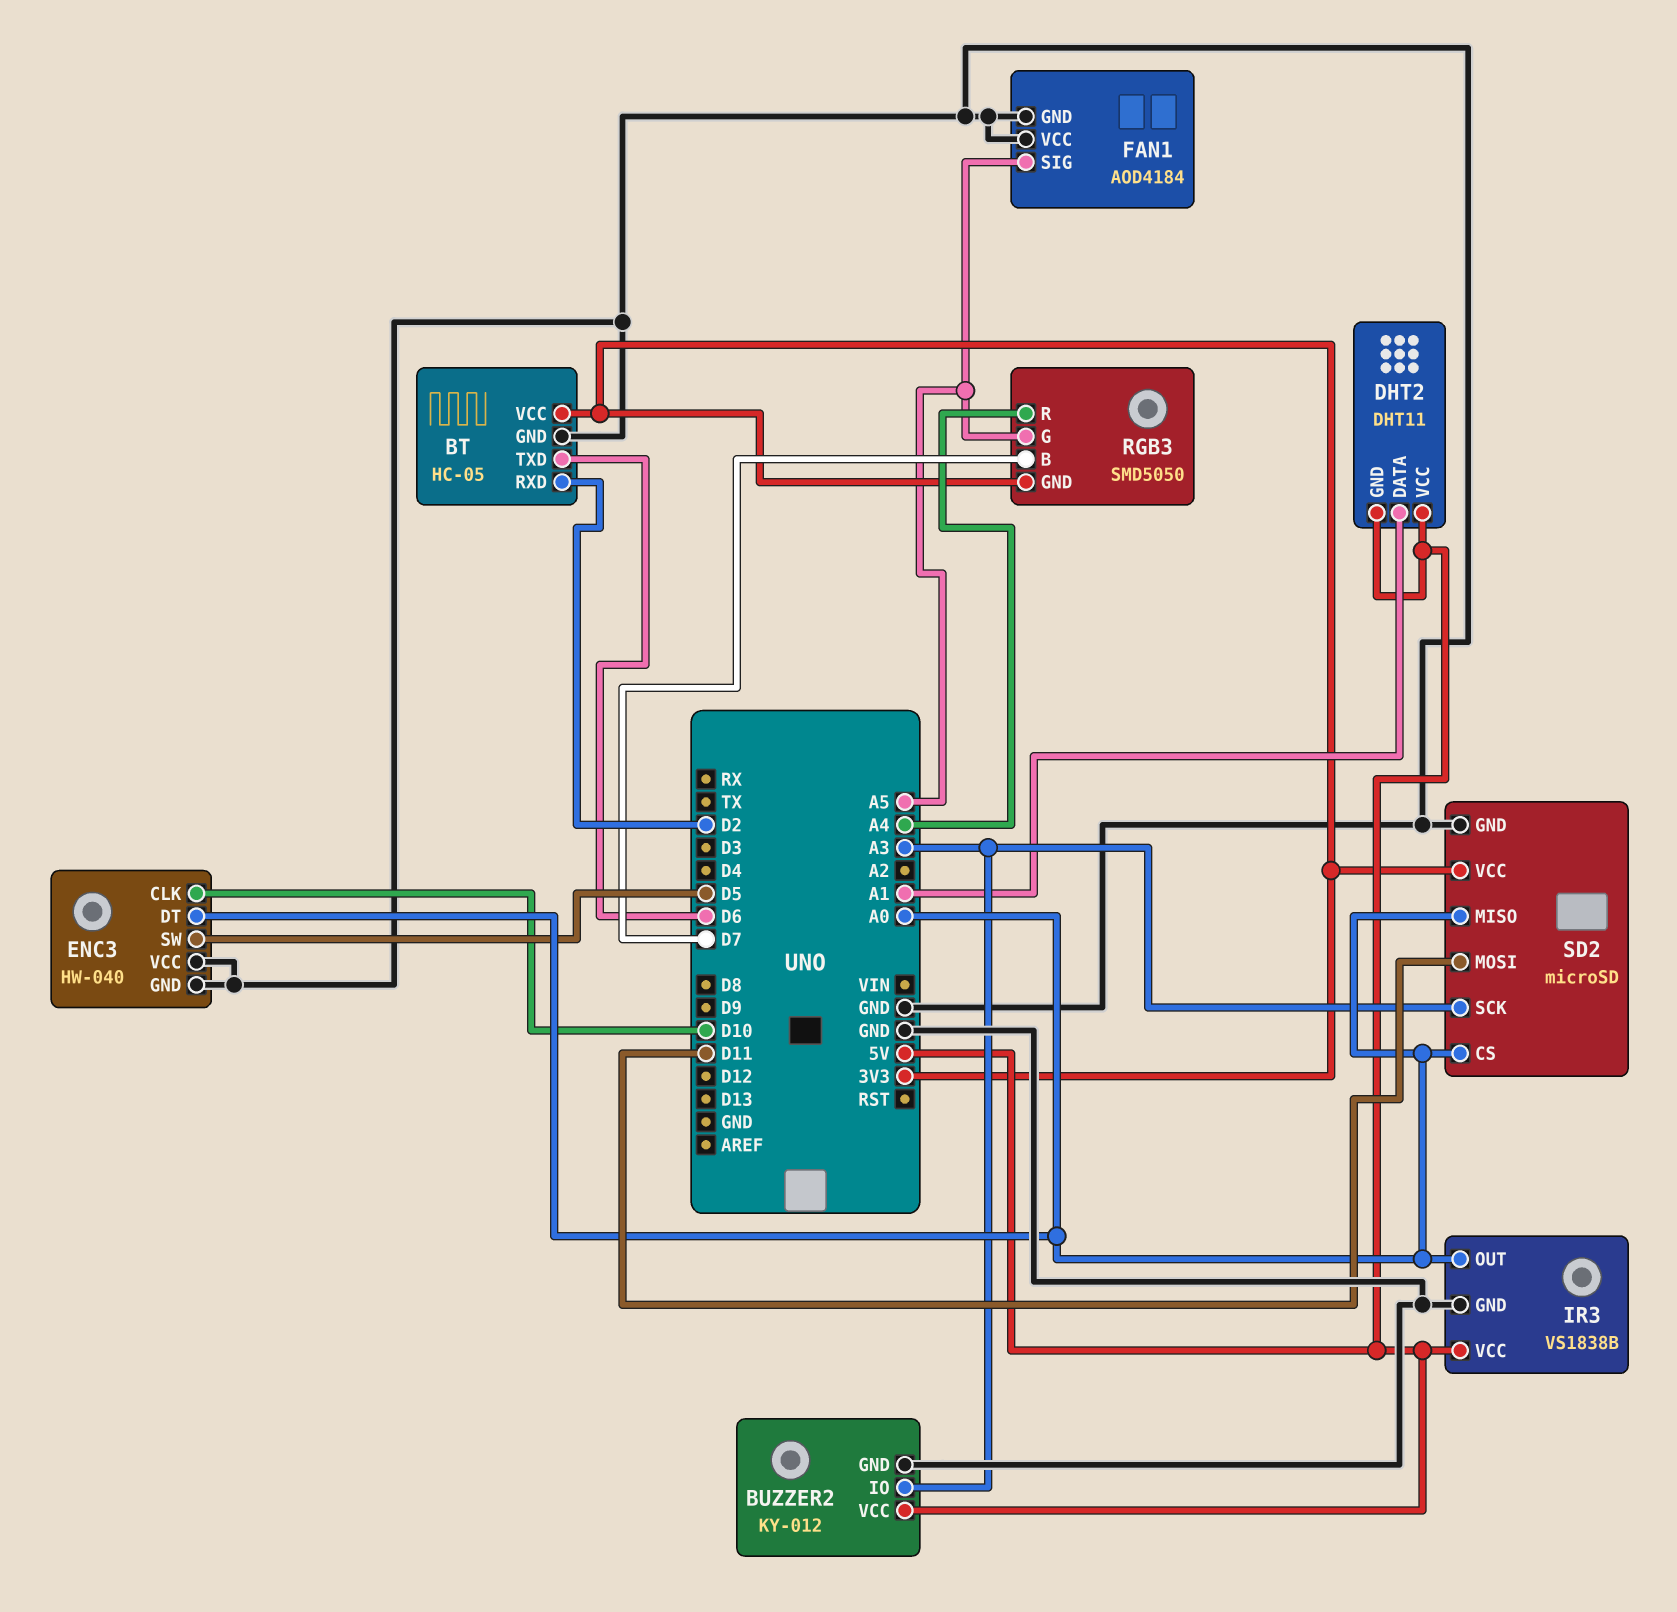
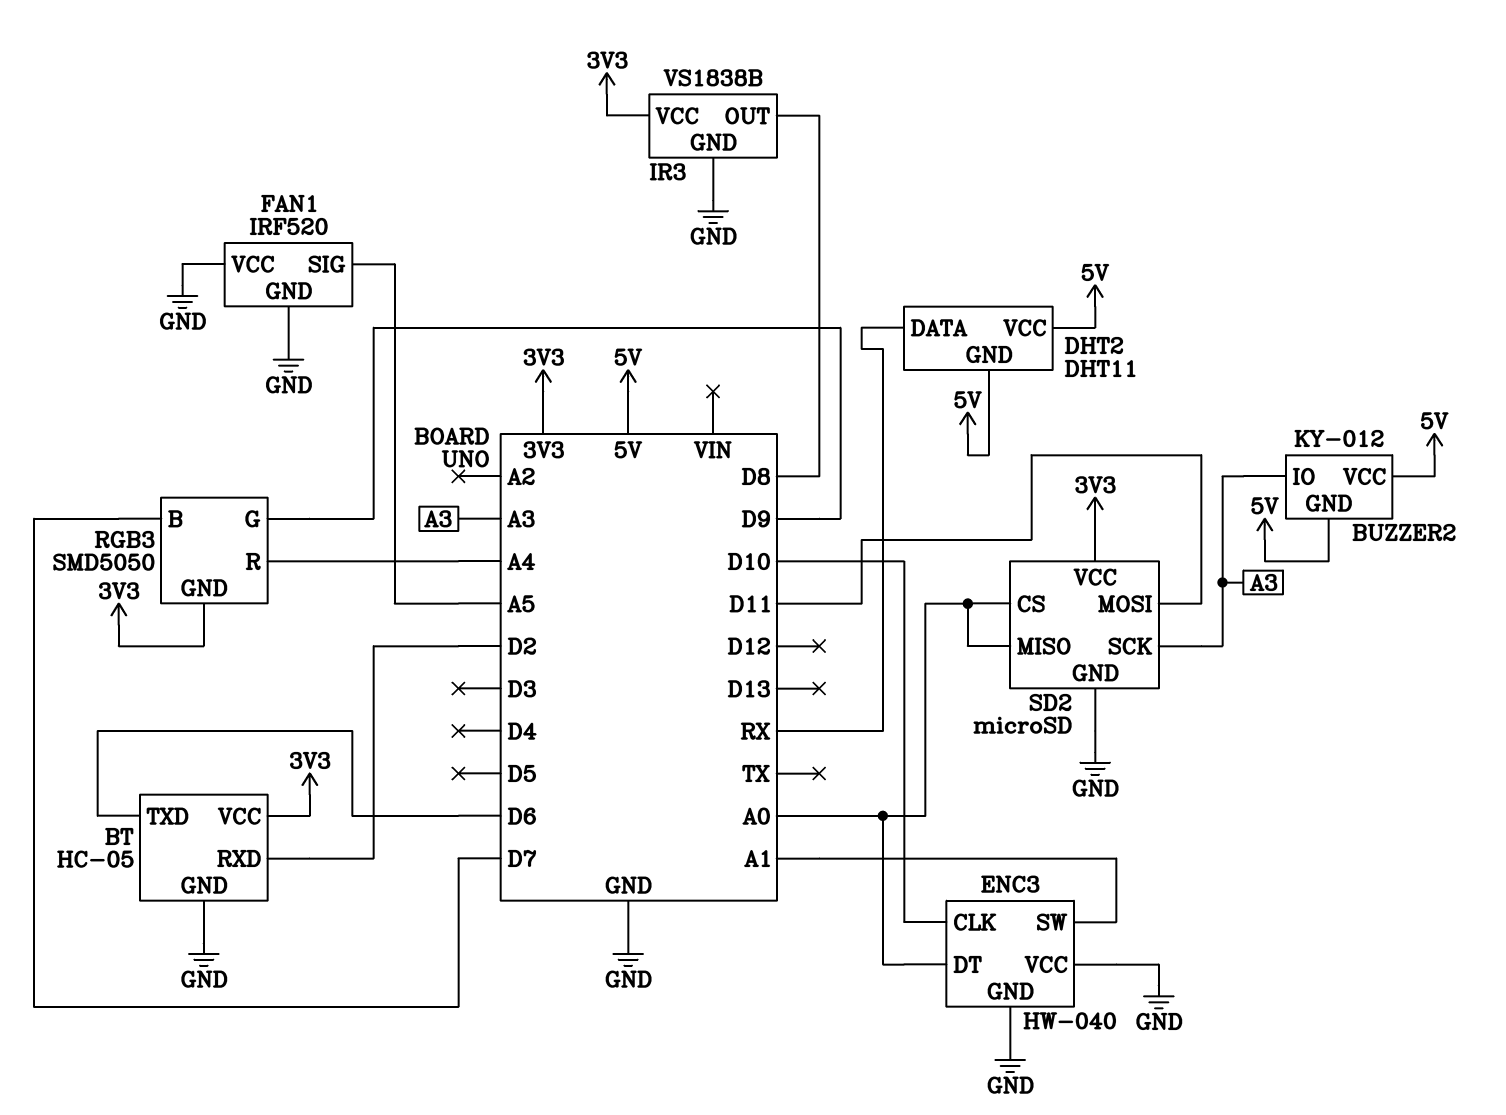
BUZZER2 pin GND: GND -> 5V
DHT2 pin DATA: A1 -> RX
ENC3 pin SW: D5 -> A1
FAN1: AOD4184 -> IRF520
IR3 pin OUT: A0 -> D8
IR3 pin VCC: 5V -> 3V3
RGB3 pin G: A5 -> D9

